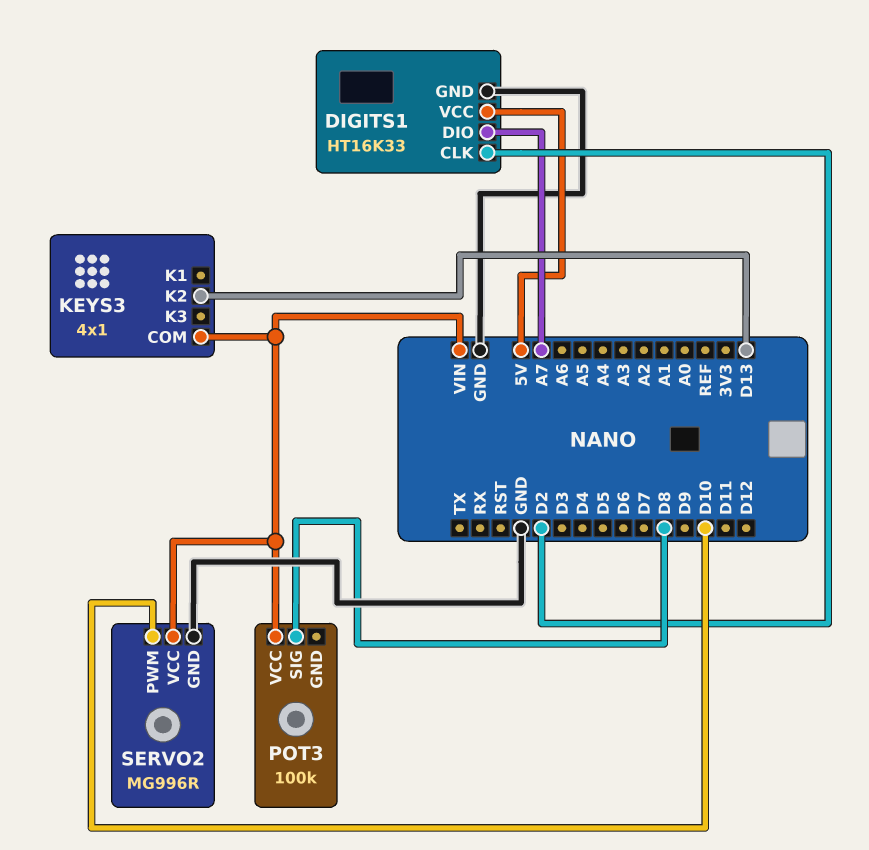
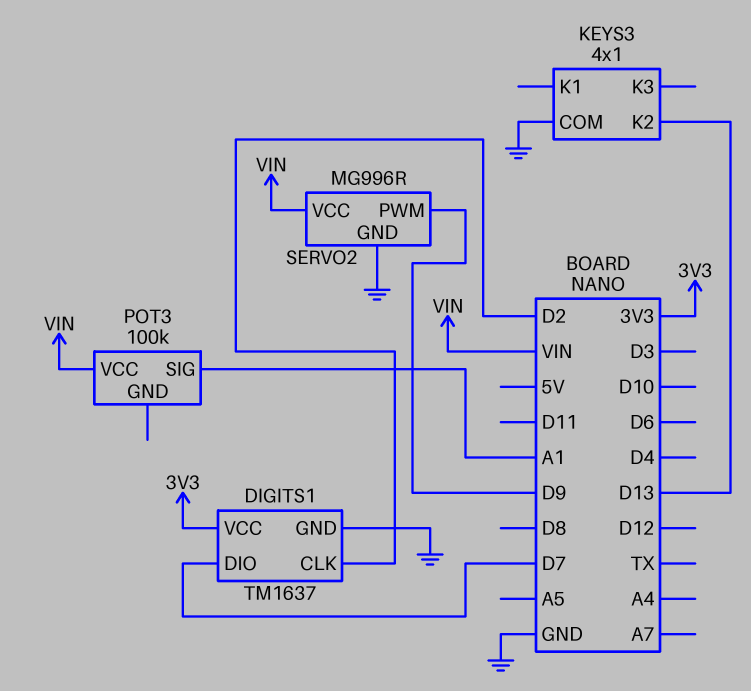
DIGITS1: HT16K33 -> TM1637
DIGITS1 pin DIO: A7 -> D7
DIGITS1 pin VCC: 5V -> 3V3
KEYS3 pin COM: VIN -> GND
POT3 pin SIG: D8 -> A1
SERVO2 pin PWM: D10 -> D9

